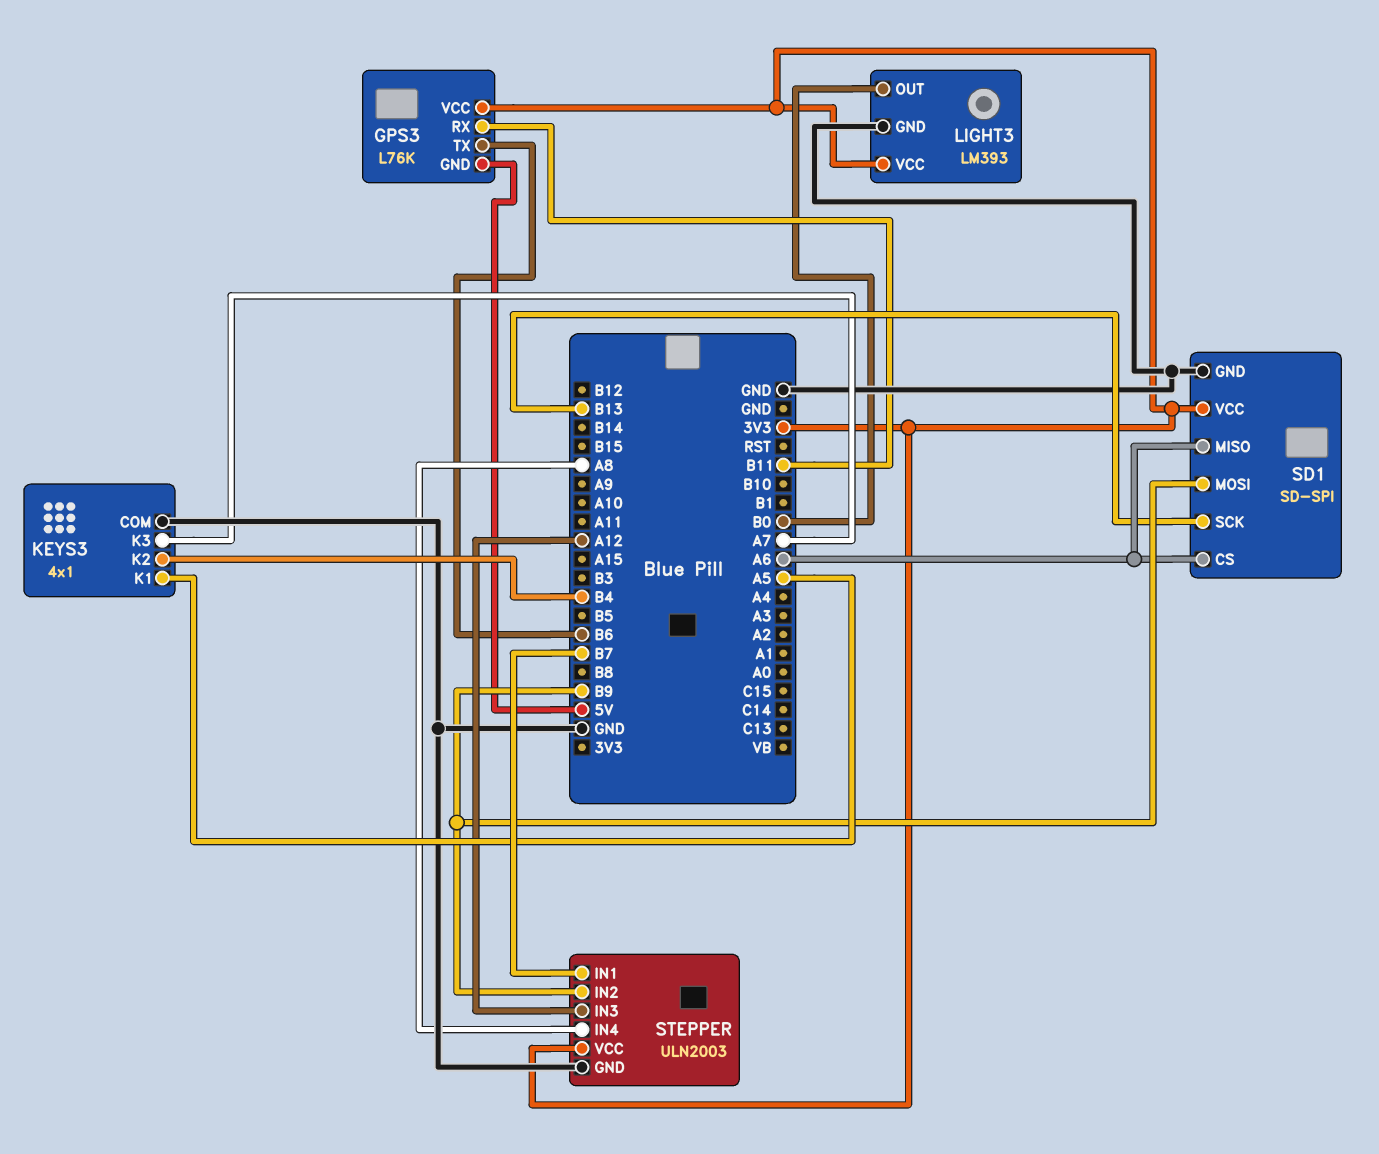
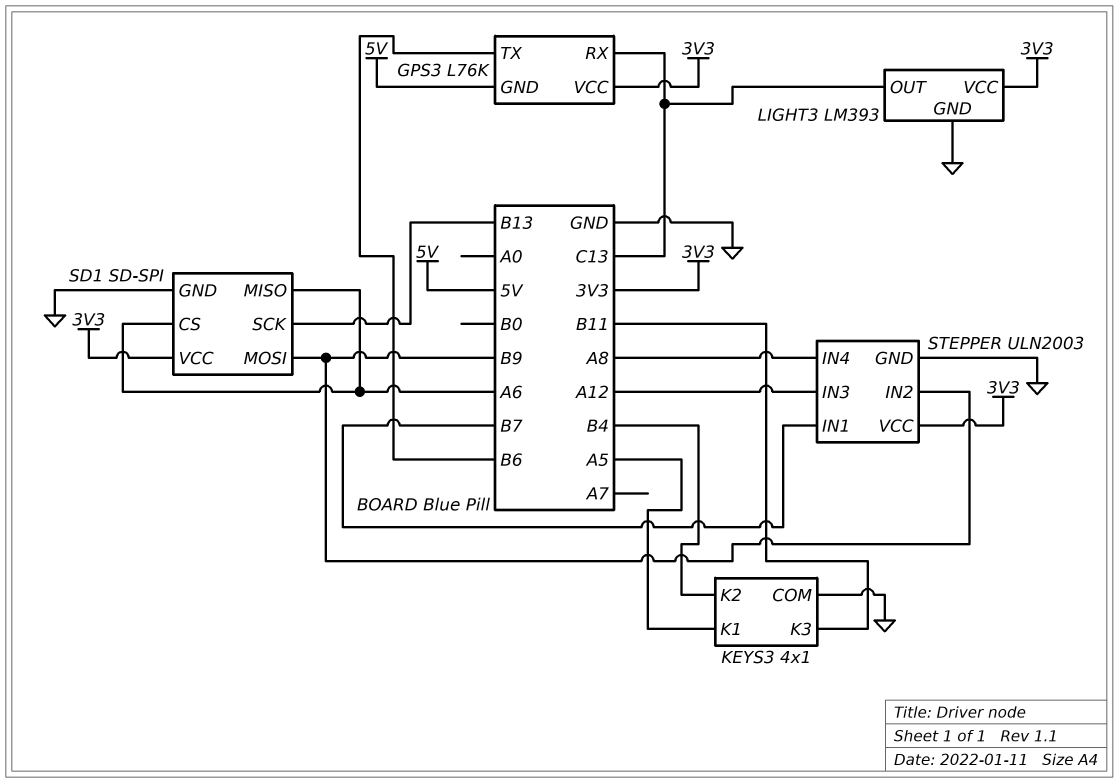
GPS3 pin RX: B11 -> C13
KEYS3 pin K3: A7 -> B11
LIGHT3 pin OUT: B0 -> C13

